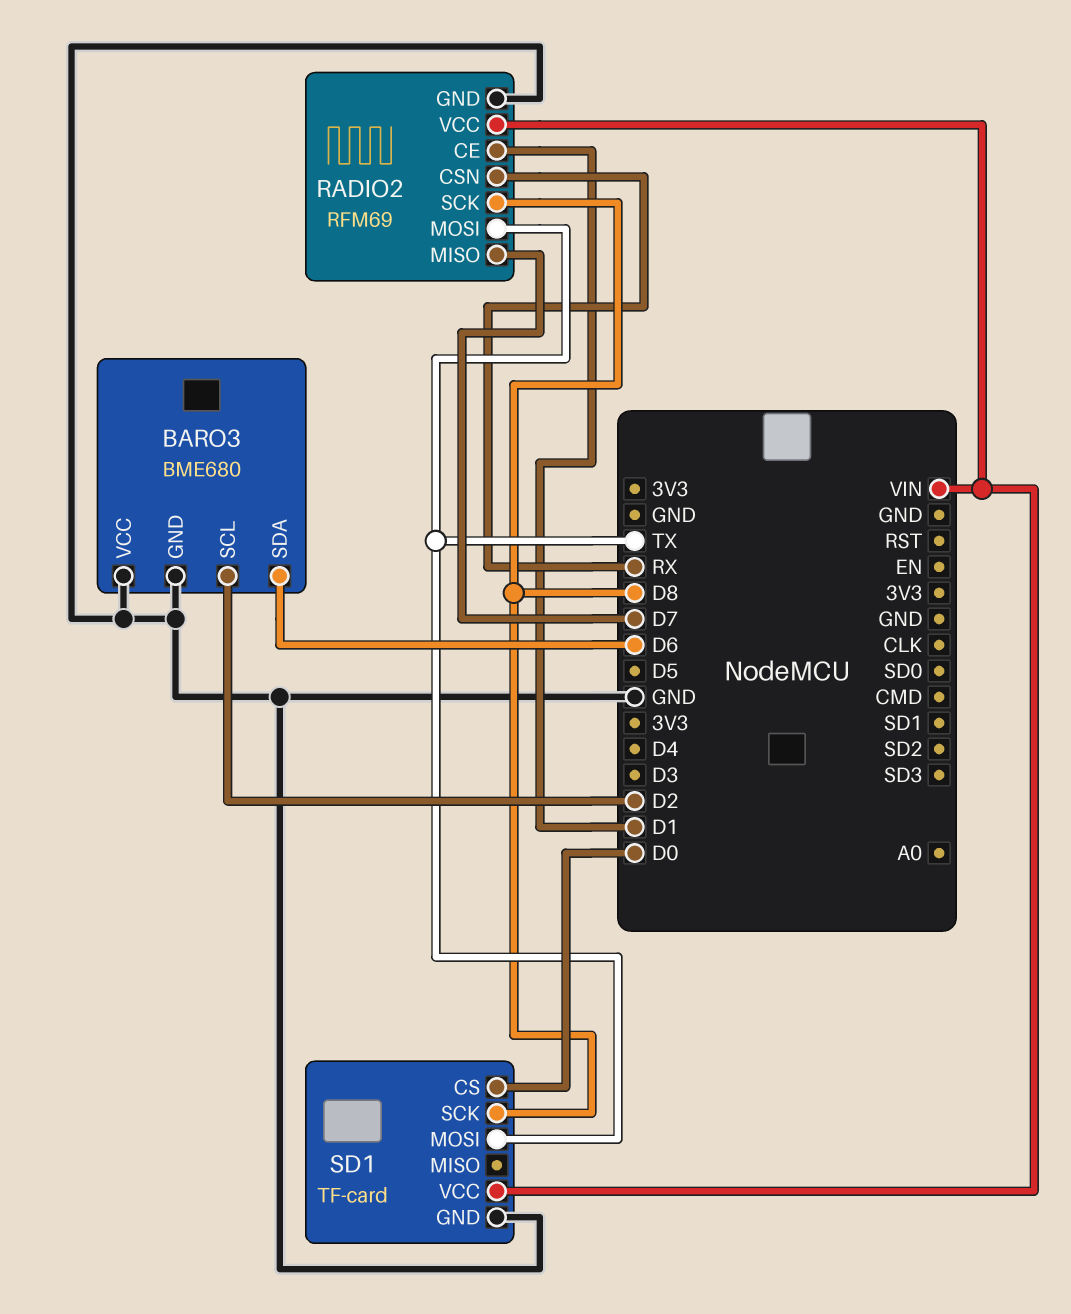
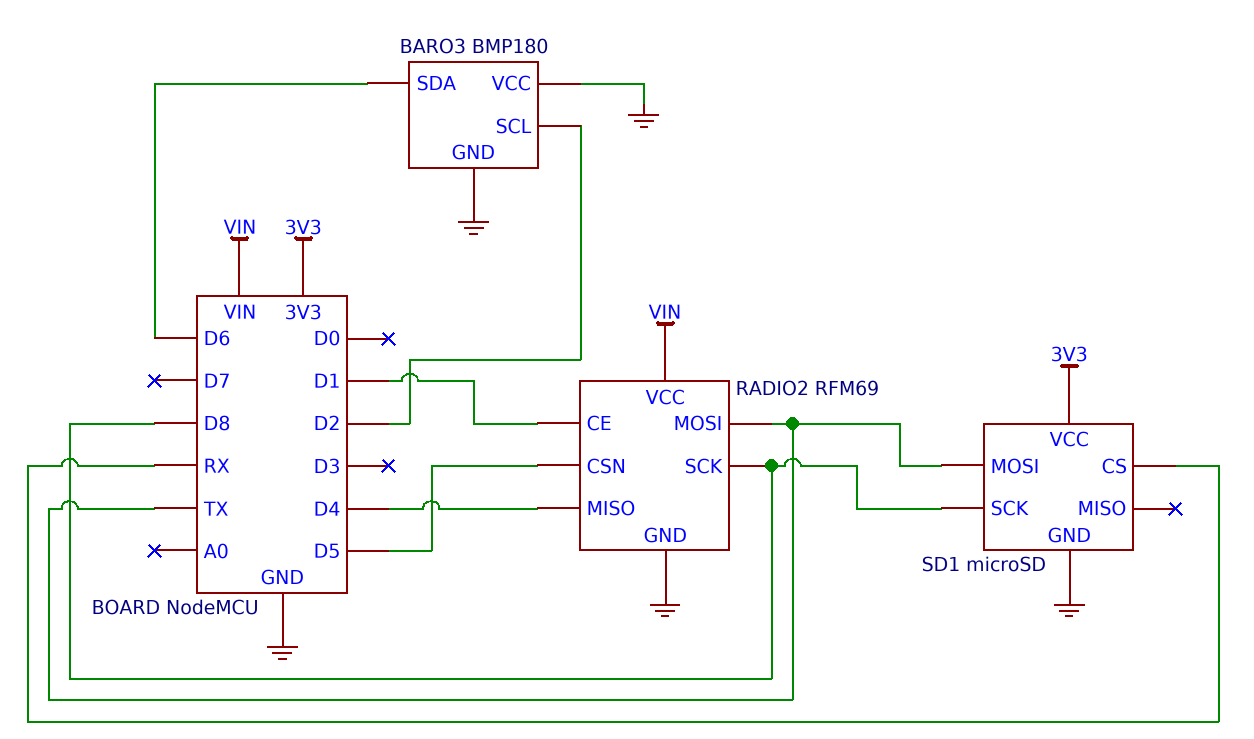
BARO3: BME680 -> BMP180
RADIO2 pin CSN: RX -> D5
RADIO2 pin MISO: D7 -> D4
SD1: TF-card -> microSD
SD1 pin CS: D0 -> RX
SD1 pin VCC: VIN -> 3V3

